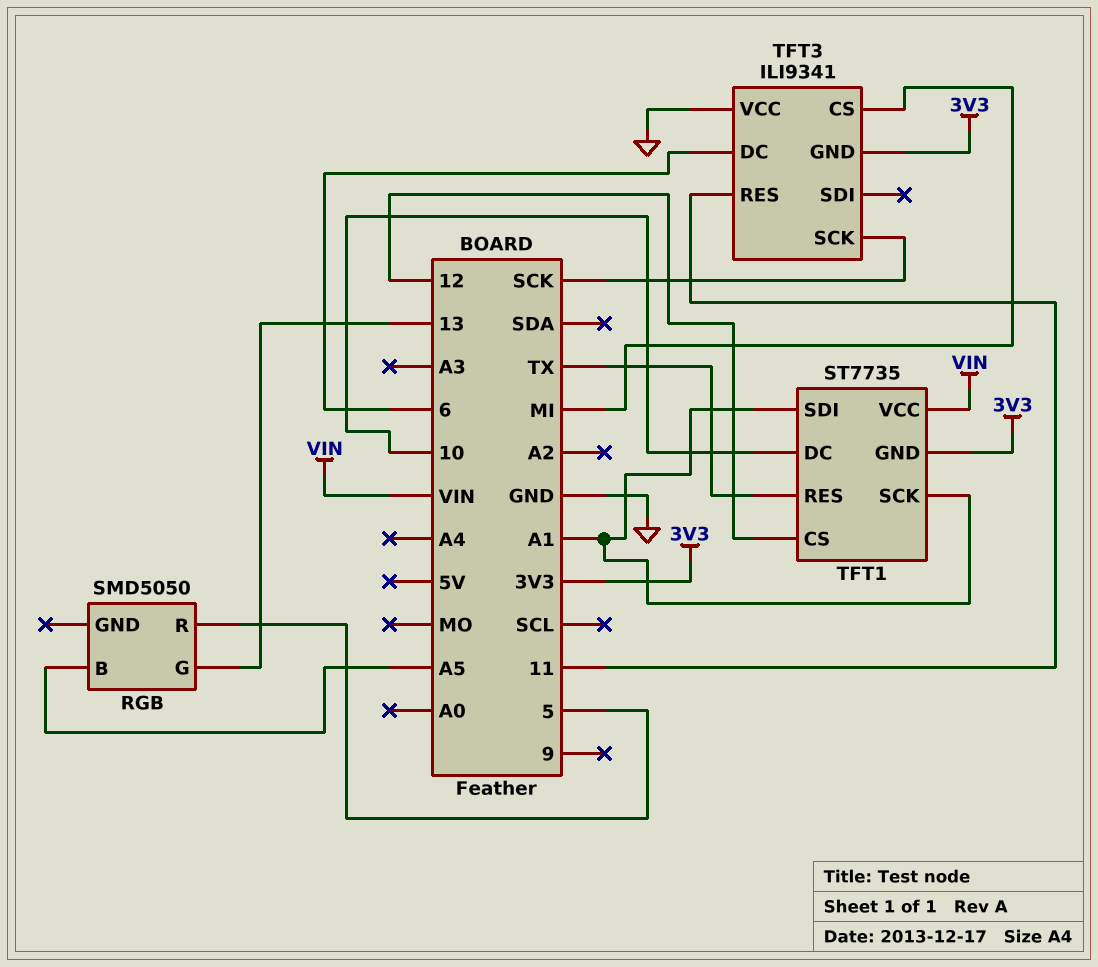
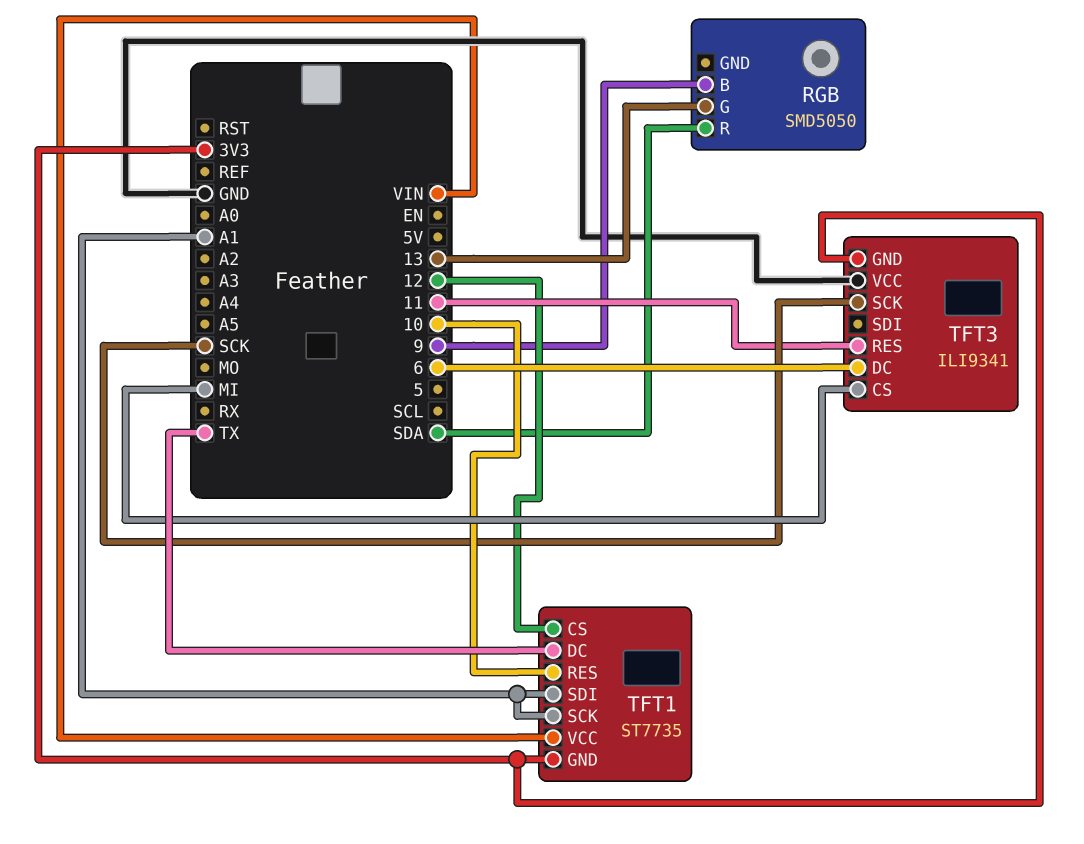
RGB pin B: A5 -> 9
RGB pin R: 5 -> SDA
TFT1 pin DC: 10 -> TX
TFT1 pin RES: TX -> 10

